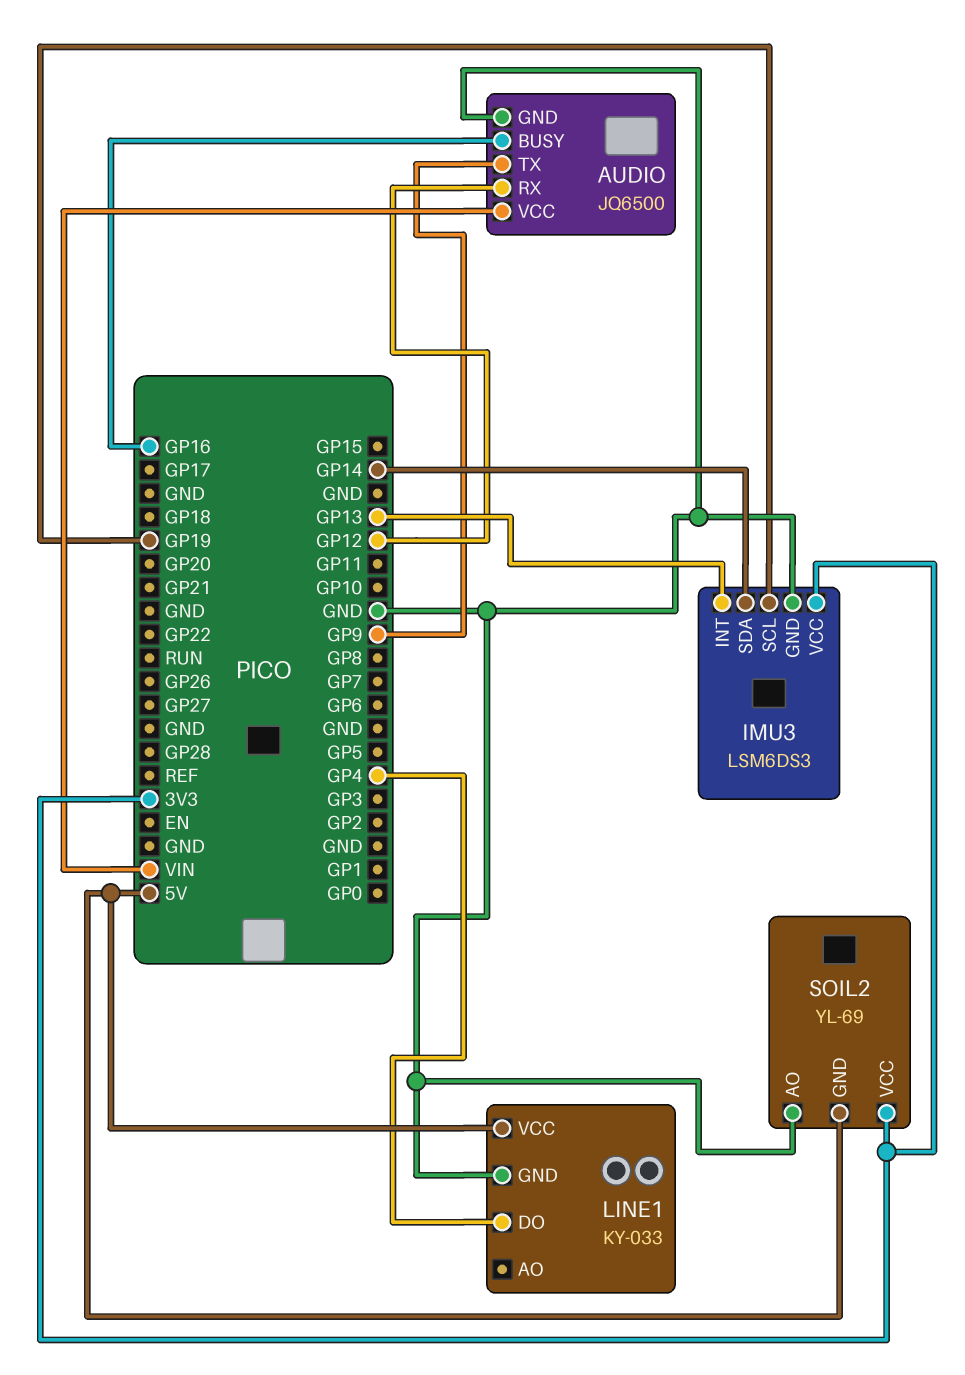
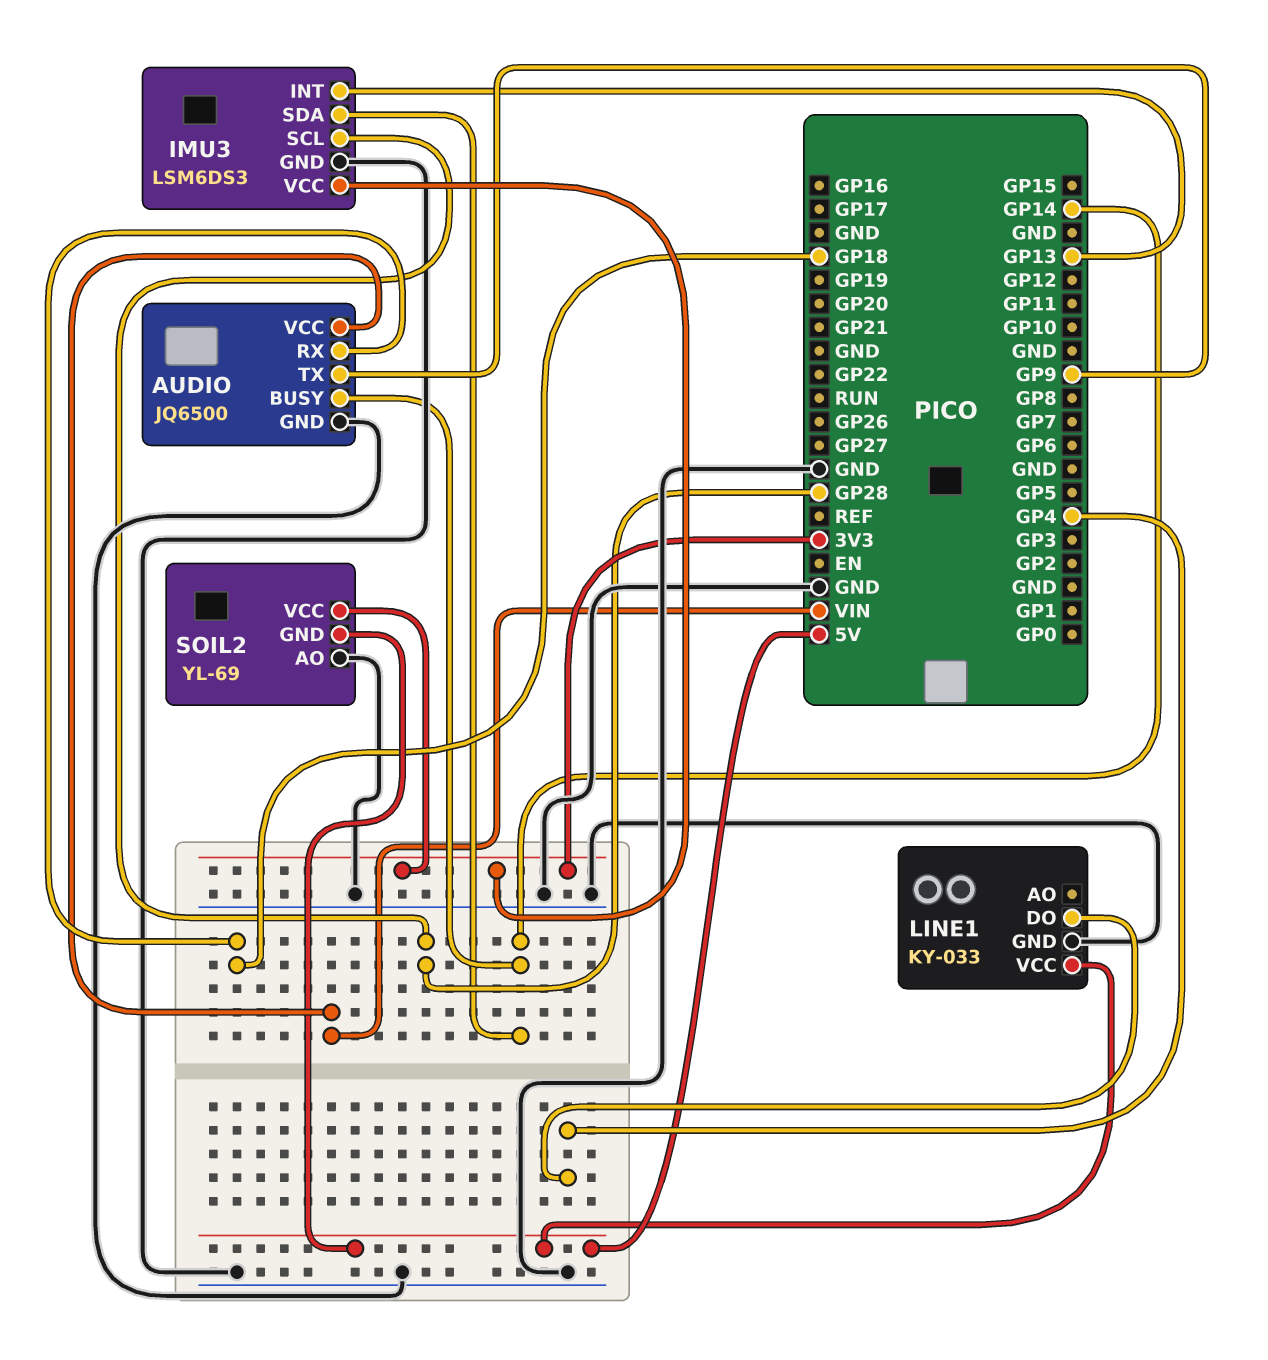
AUDIO pin BUSY: GP16 -> GP14
AUDIO pin RX: GP12 -> GP18
IMU3 pin SCL: GP19 -> GP28

